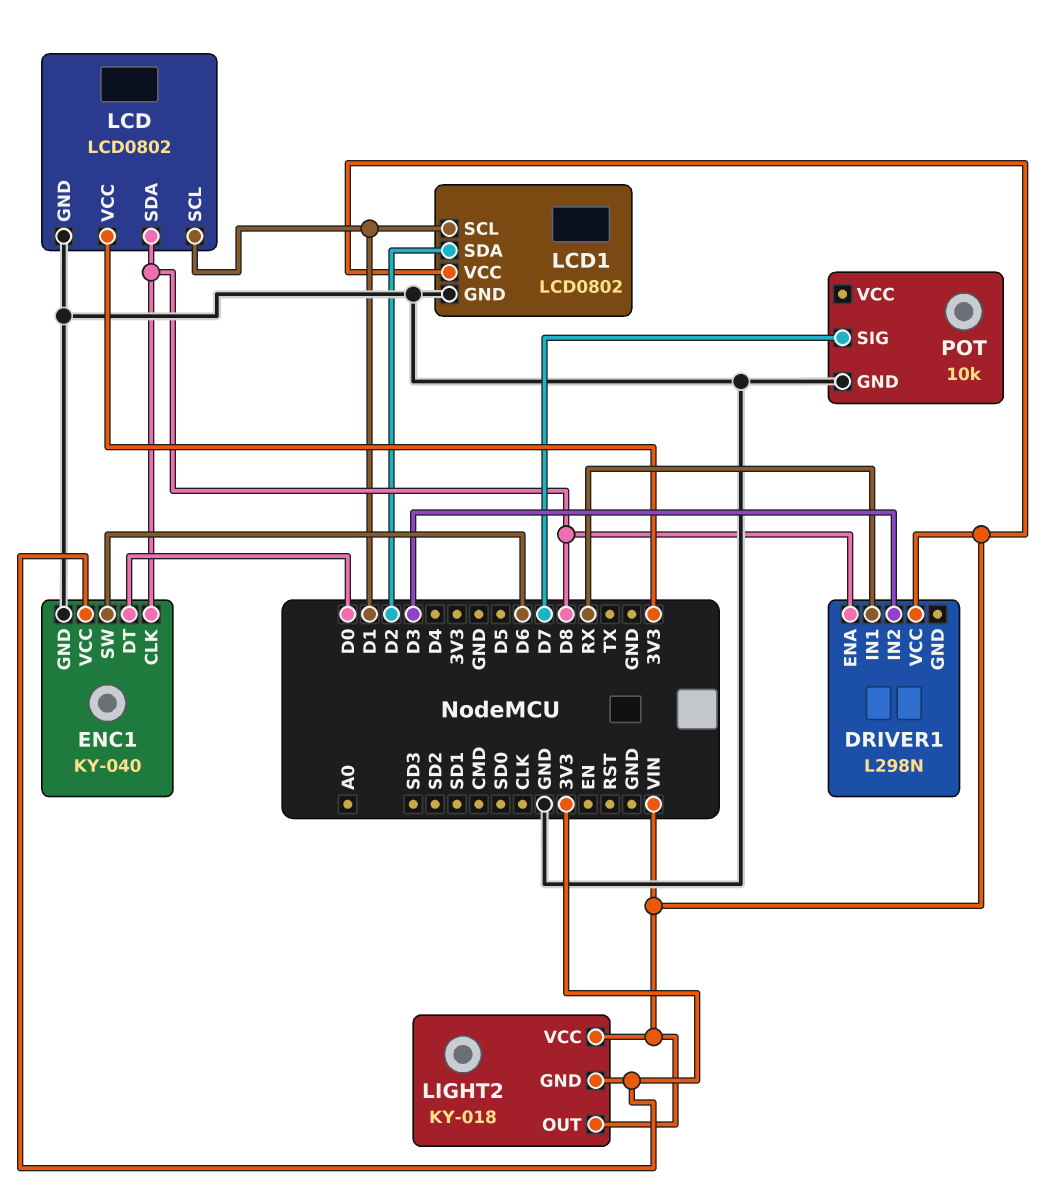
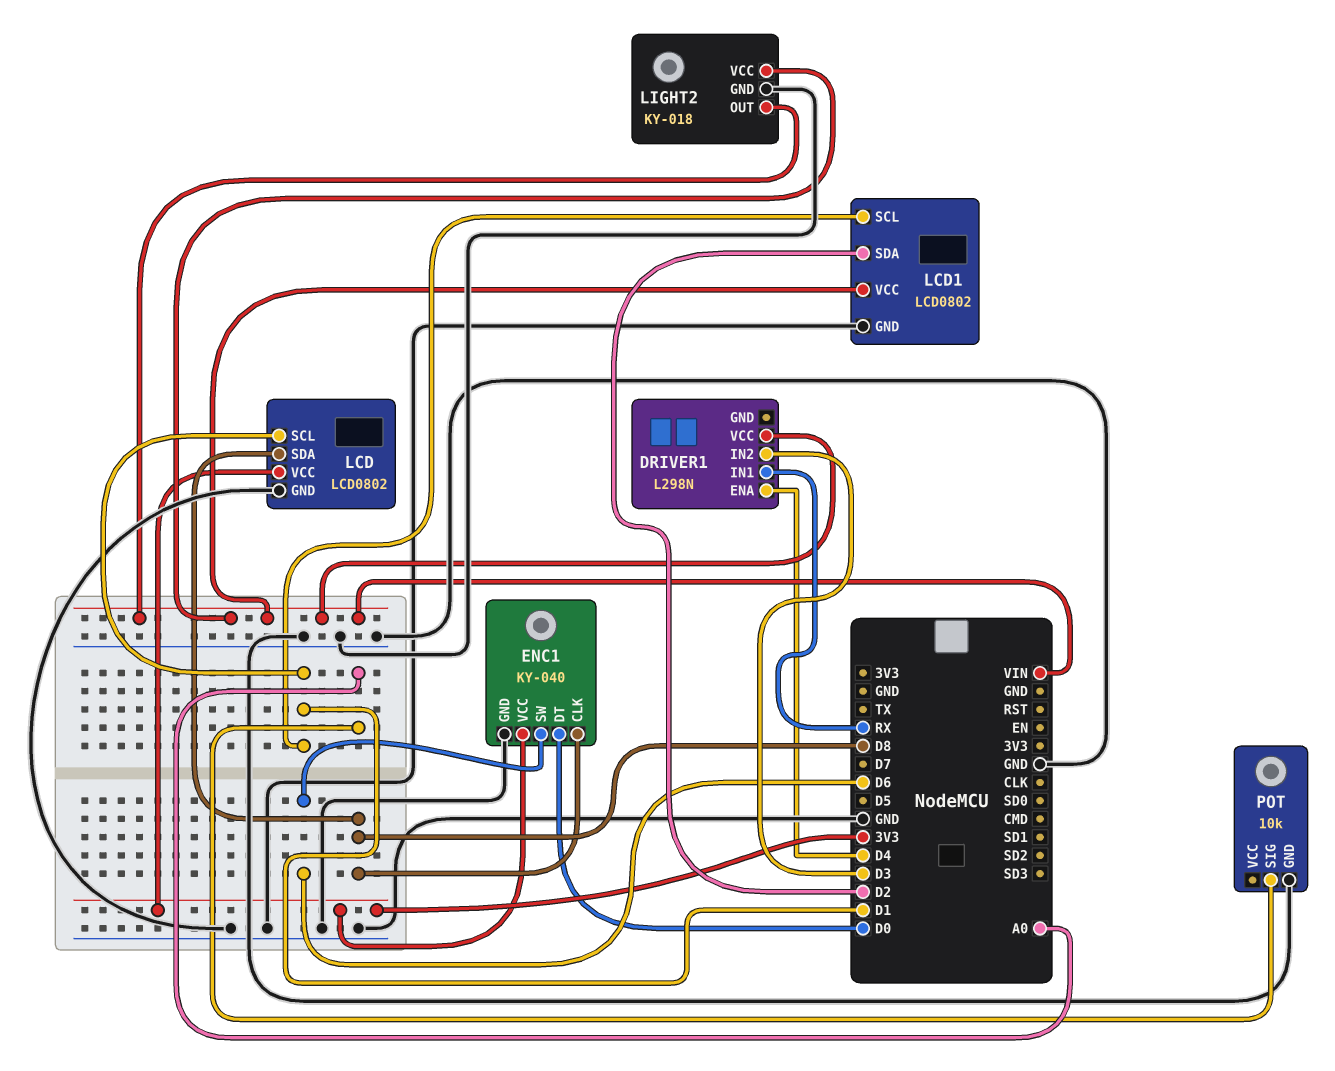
DRIVER1 pin ENA: D8 -> D4
LIGHT2 pin GND: 3V3 -> GND
POT pin SIG: D7 -> A0

